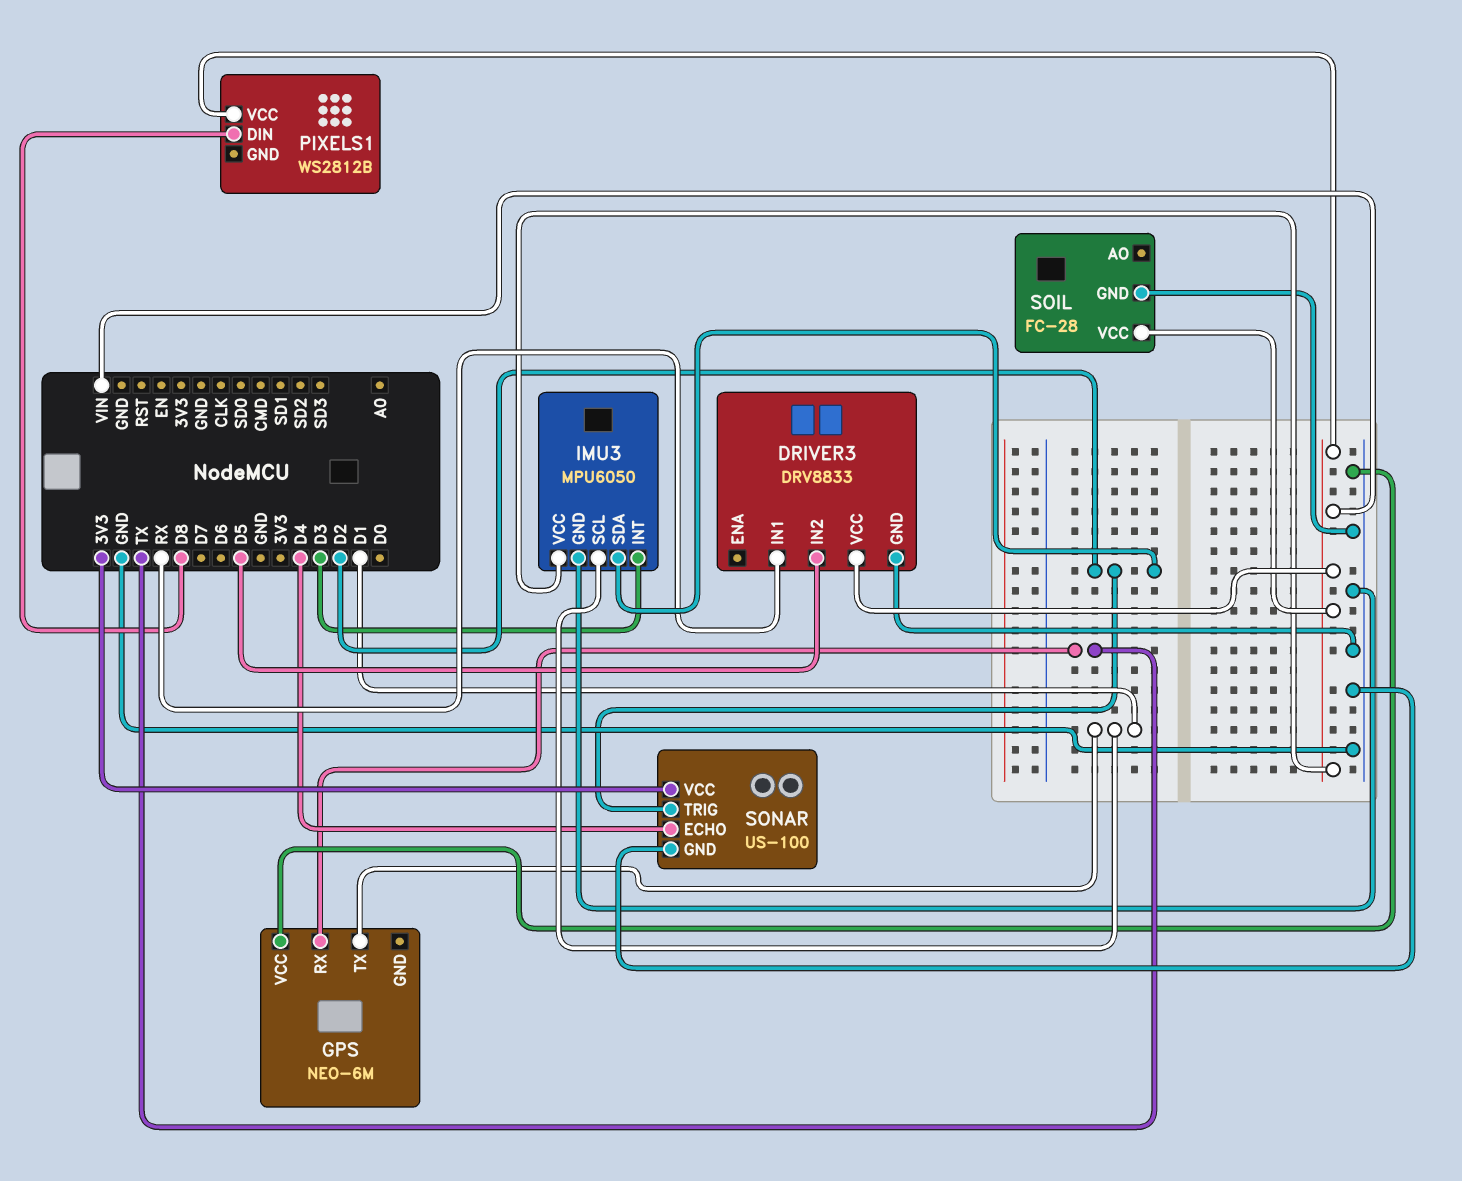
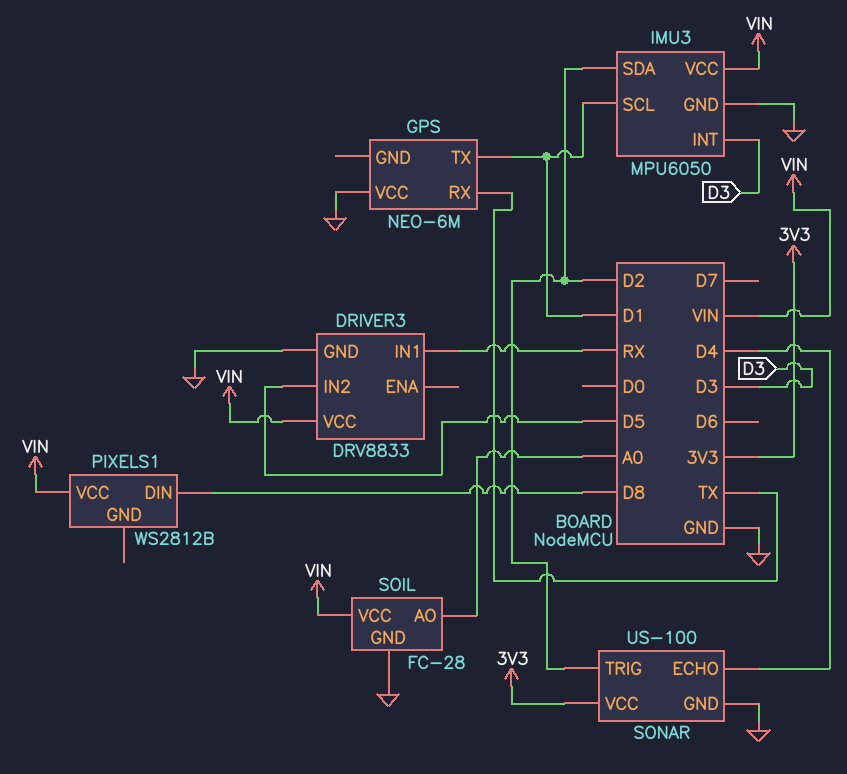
SOIL pin AO: none -> A0

